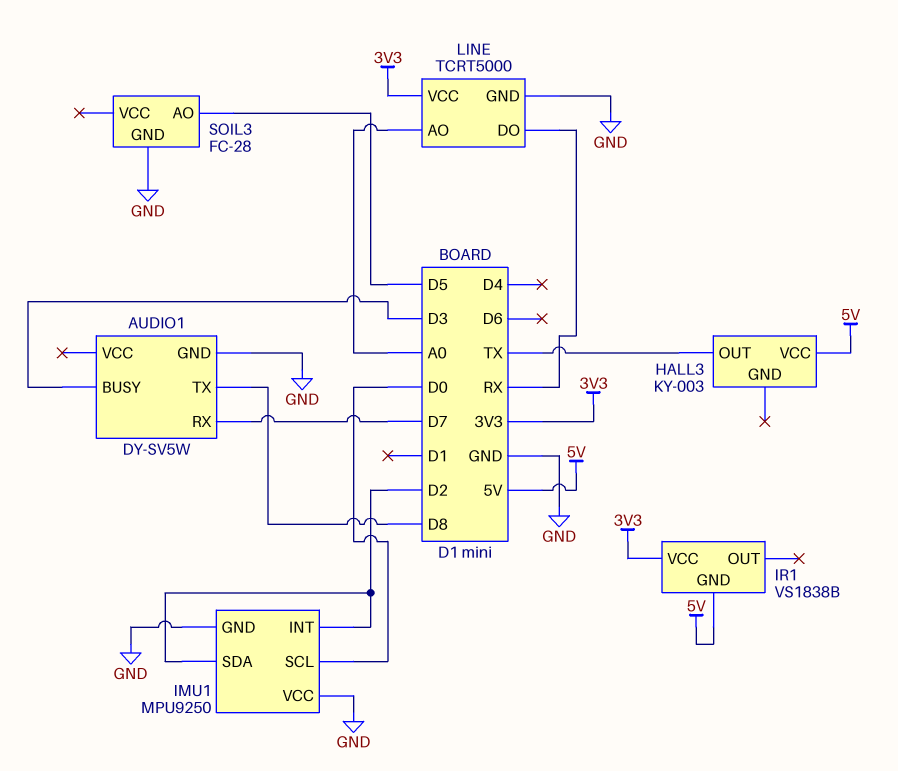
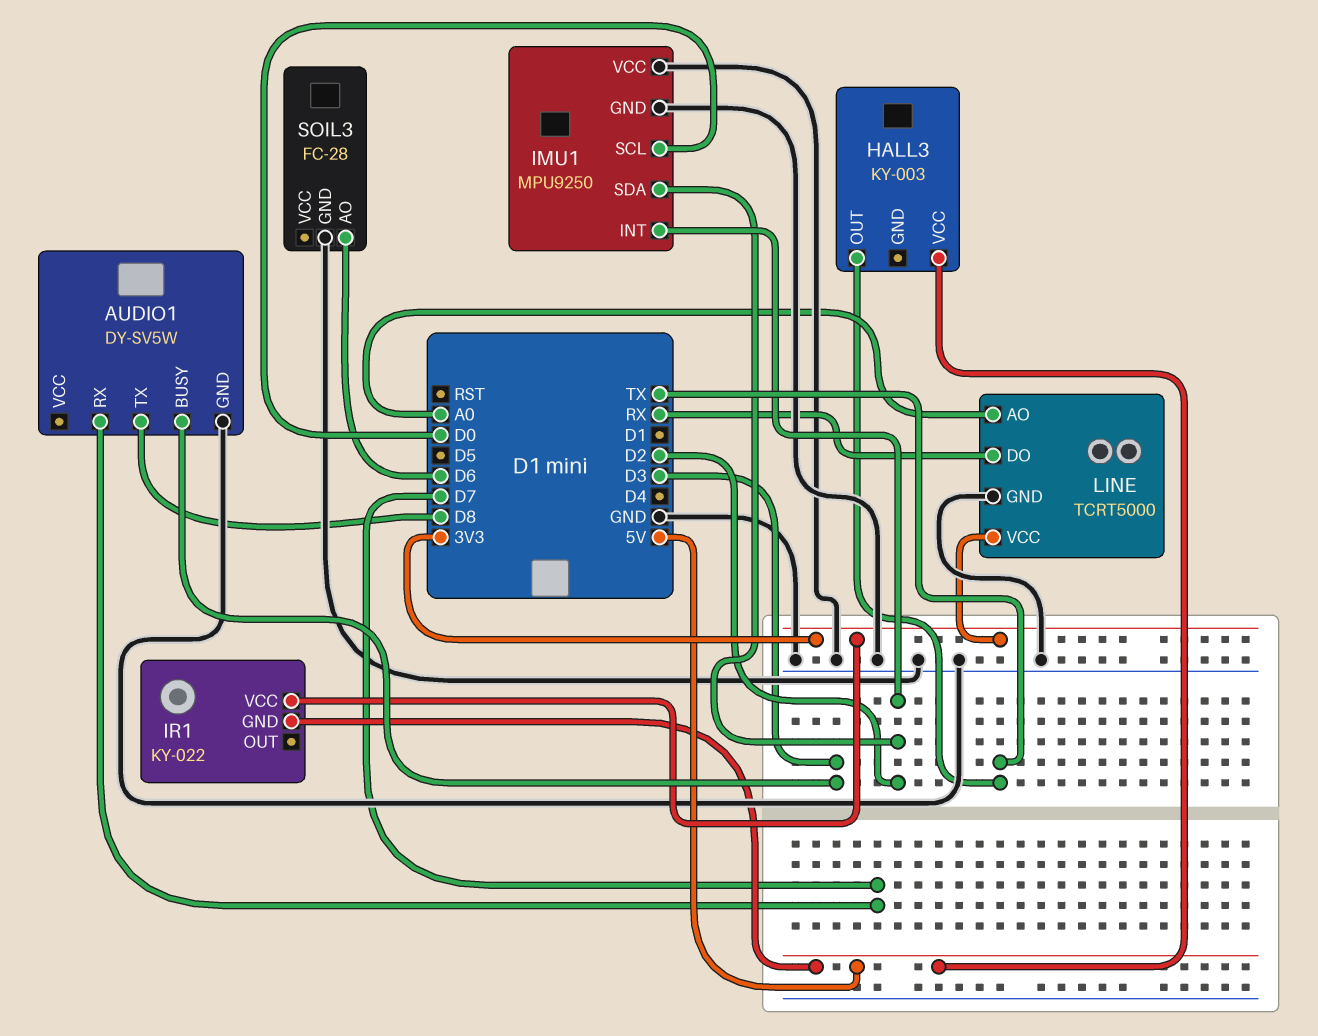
IR1: VS1838B -> KY-022
SOIL3 pin AO: D5 -> D6

